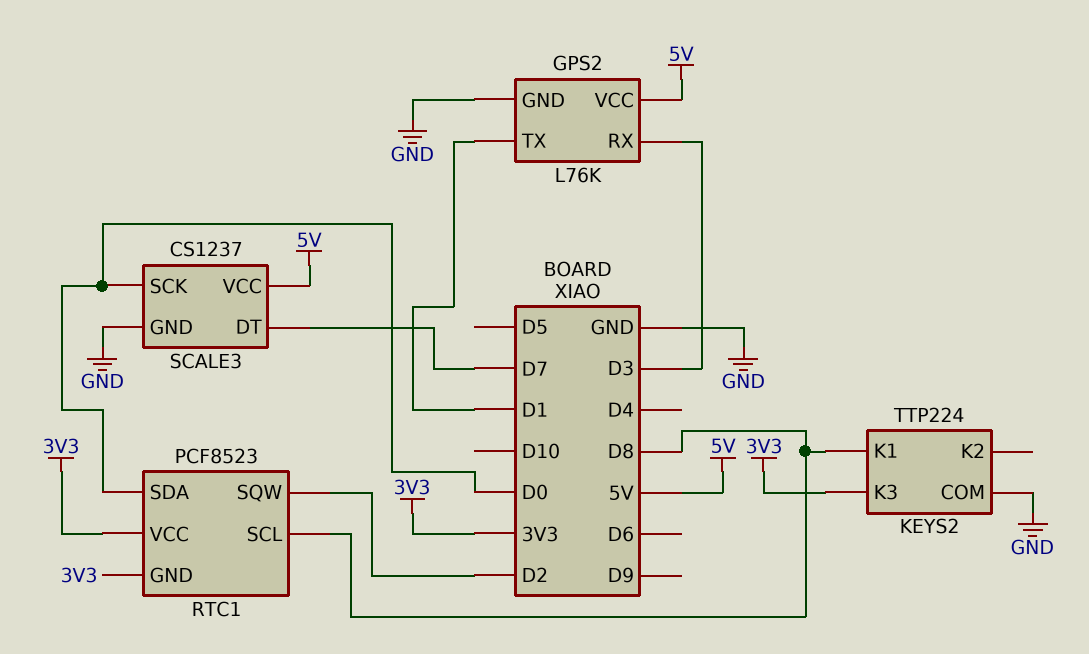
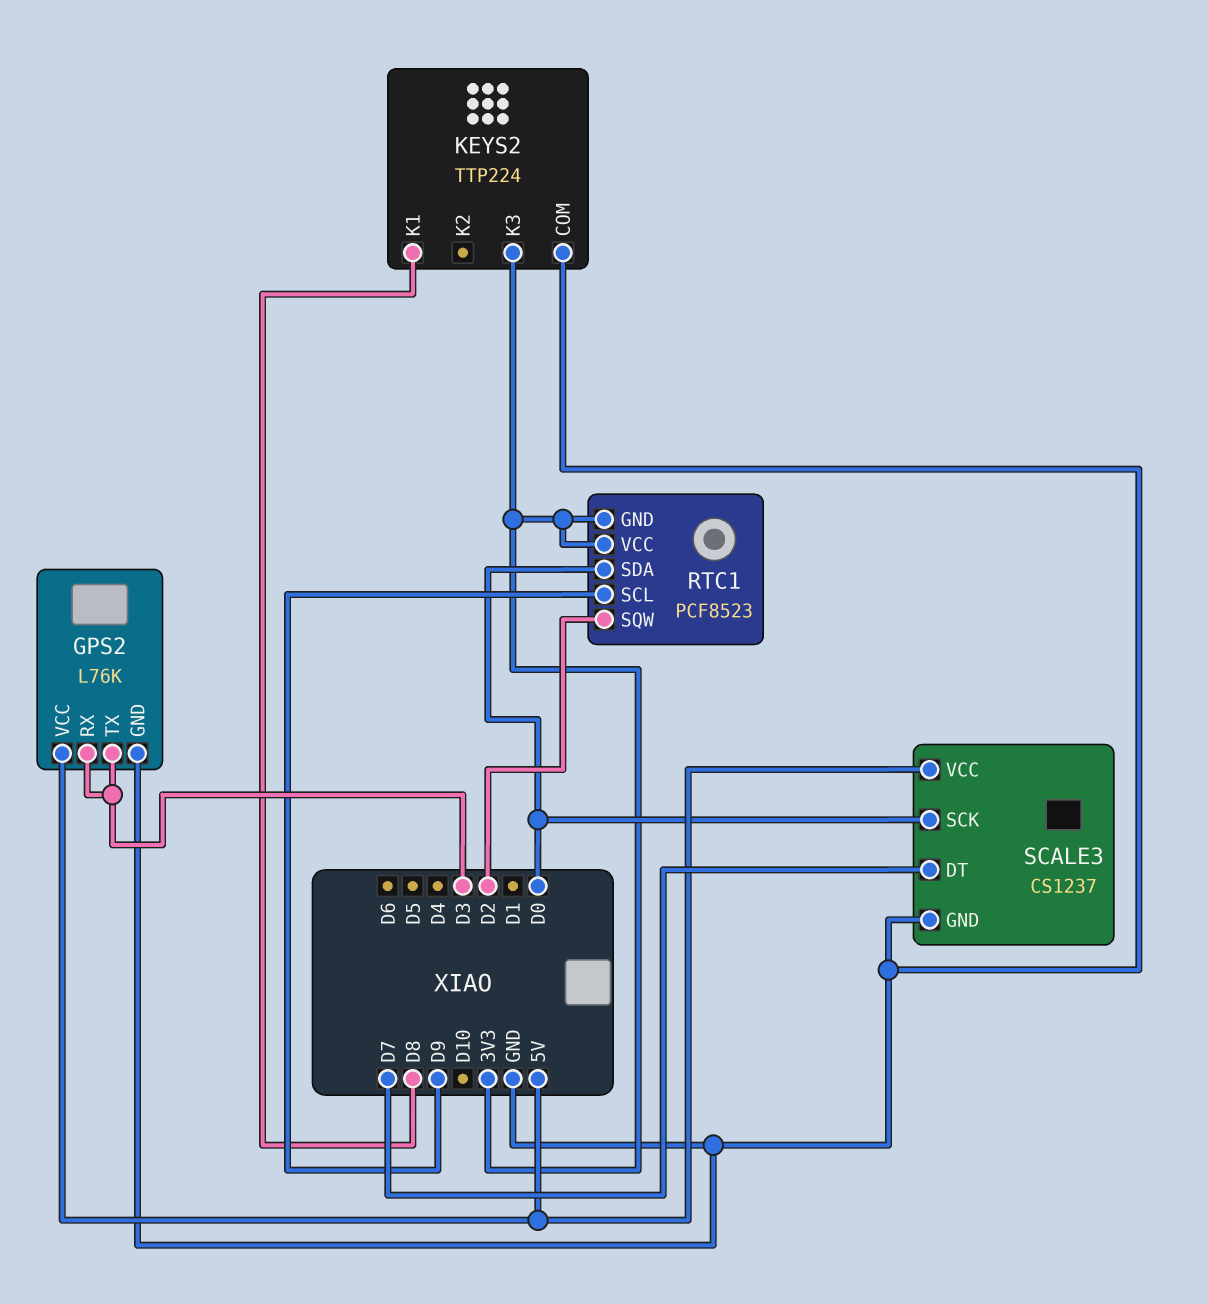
GPS2 pin TX: D1 -> D3
RTC1 pin SCL: D8 -> D9

